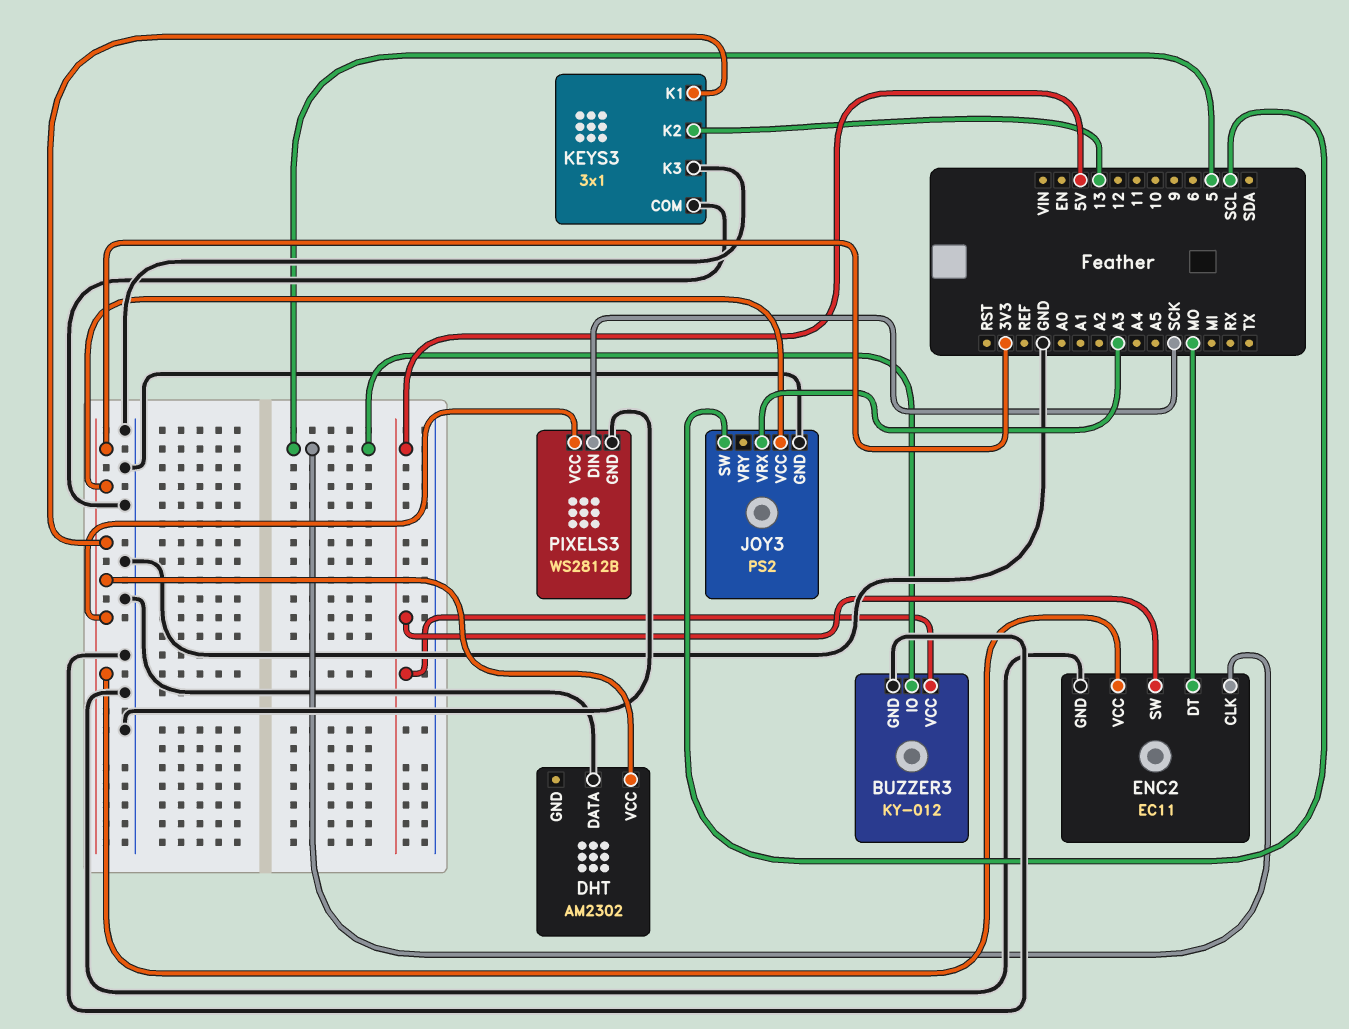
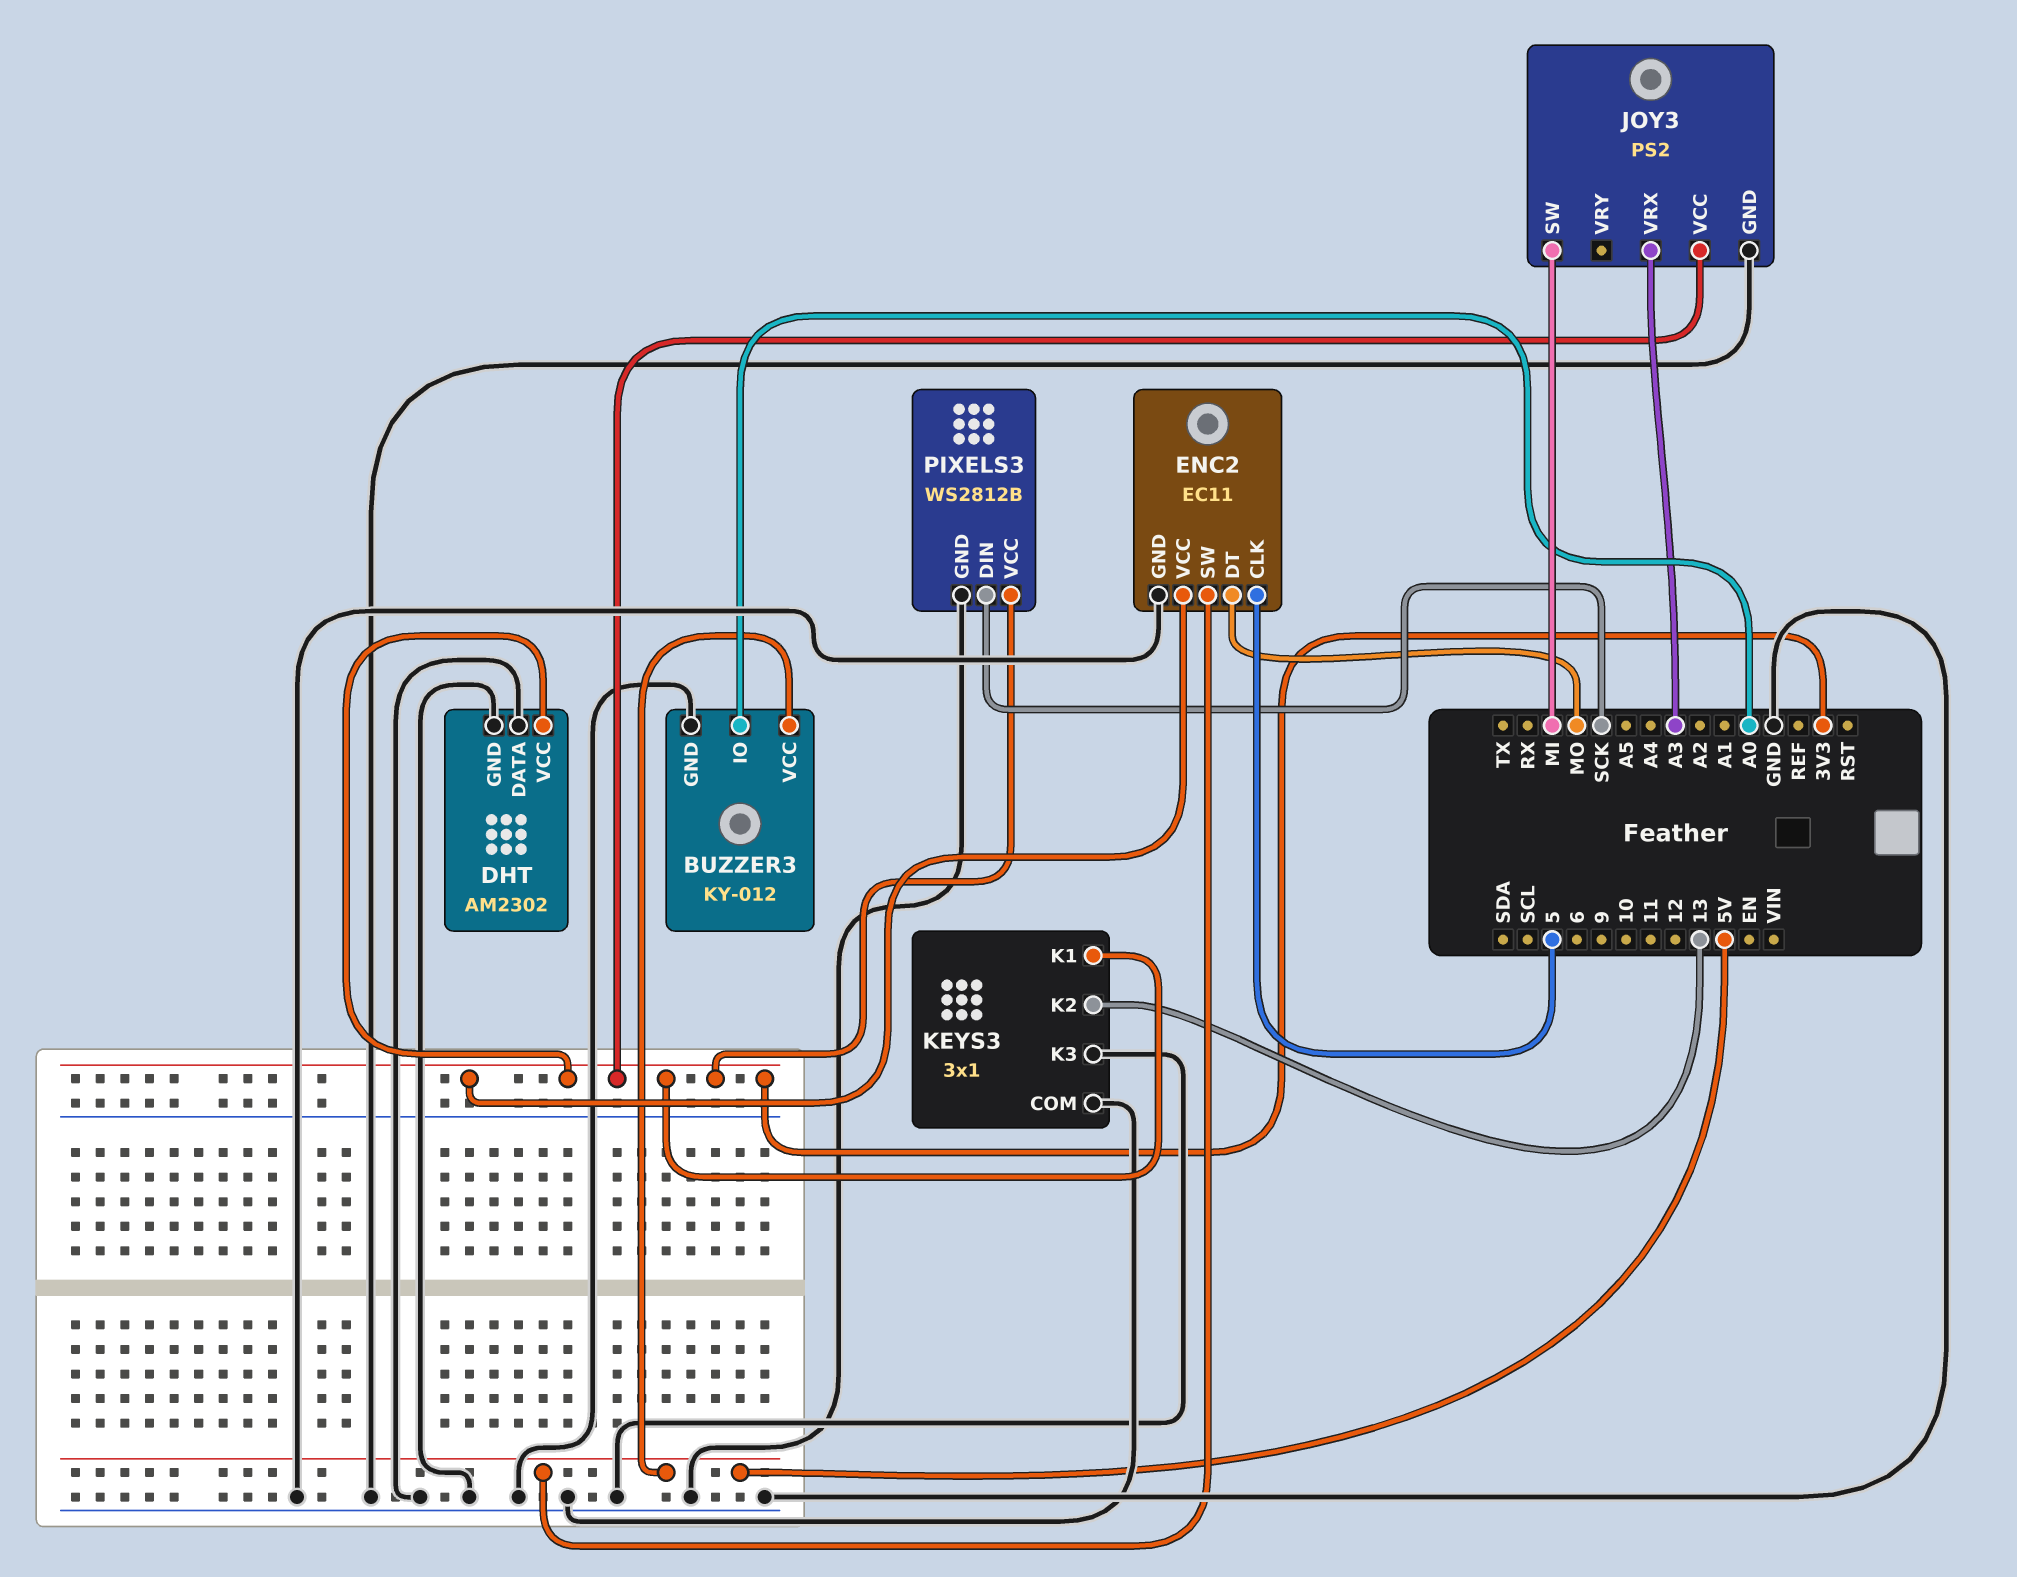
BUZZER3 pin IO: 5 -> A0
DHT pin GND: none -> GND
JOY3 pin SW: SCL -> MI

